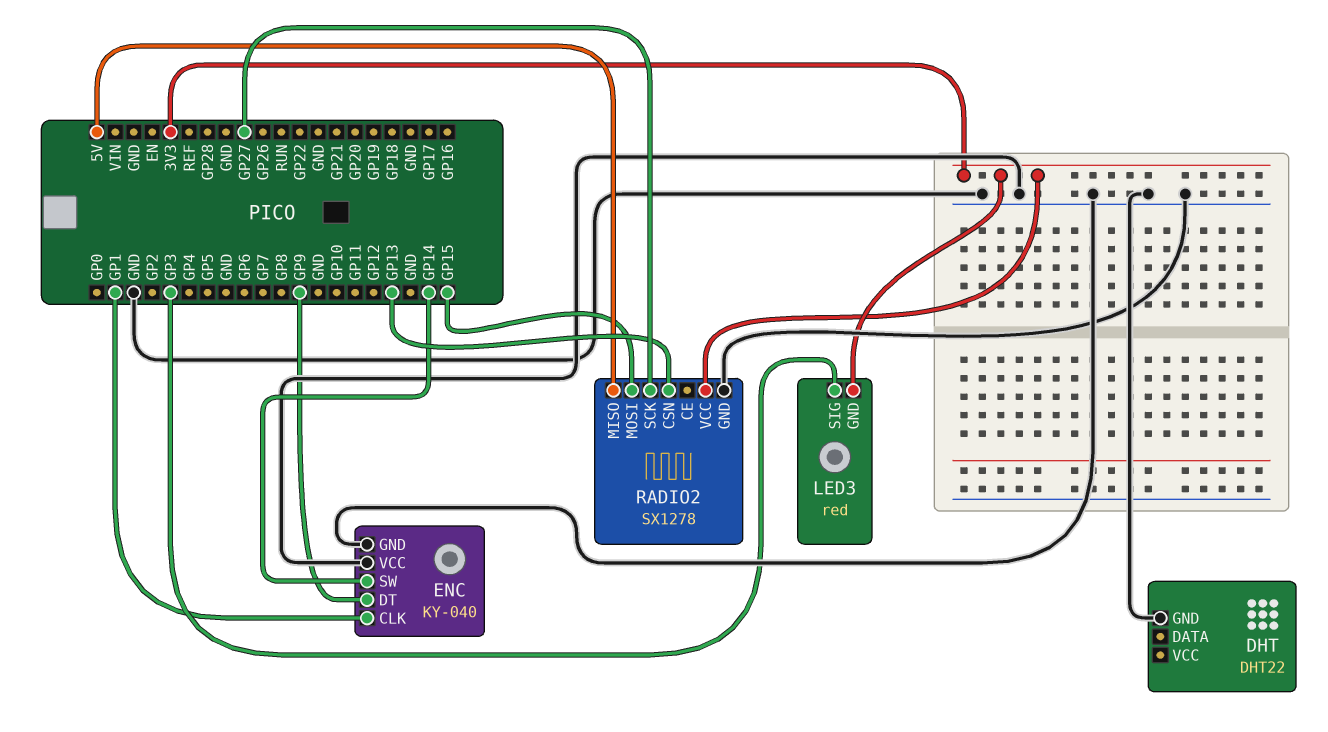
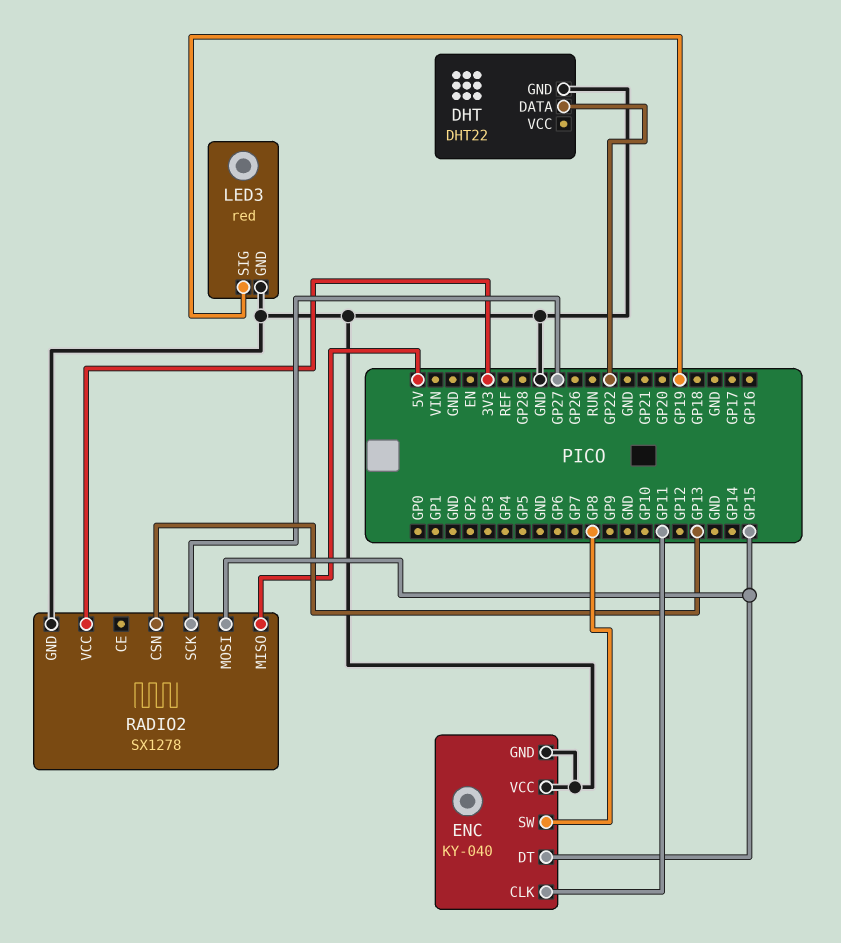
DHT pin DATA: none -> GP22
ENC pin CLK: GP1 -> GP11
ENC pin DT: GP9 -> GP15
ENC pin SW: GP14 -> GP8
LED3 pin GND: 3V3 -> GND
LED3 pin SIG: GP3 -> GP19

